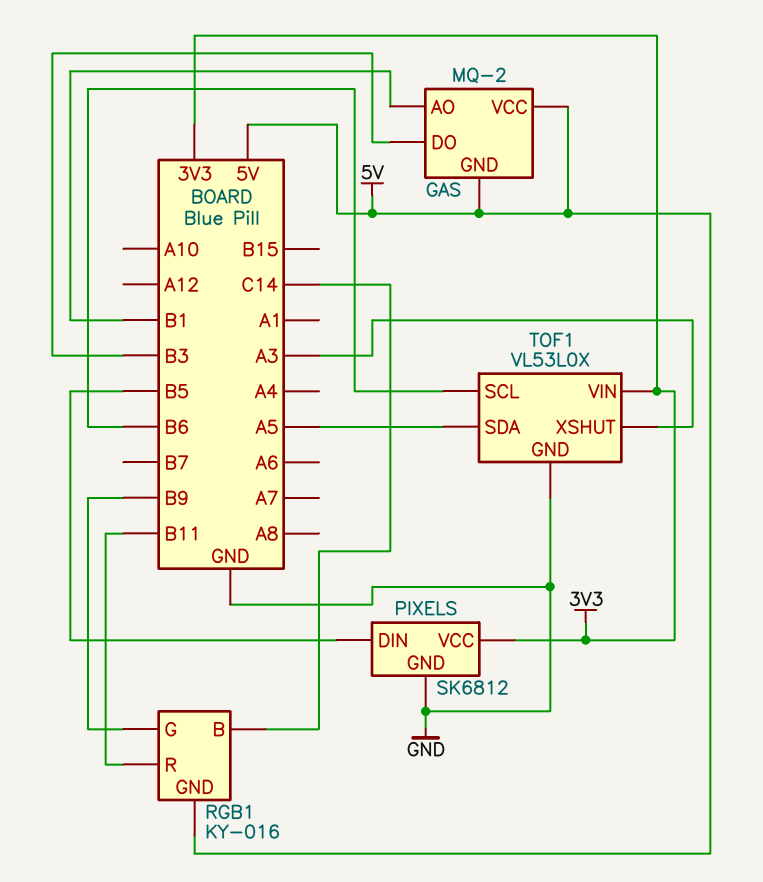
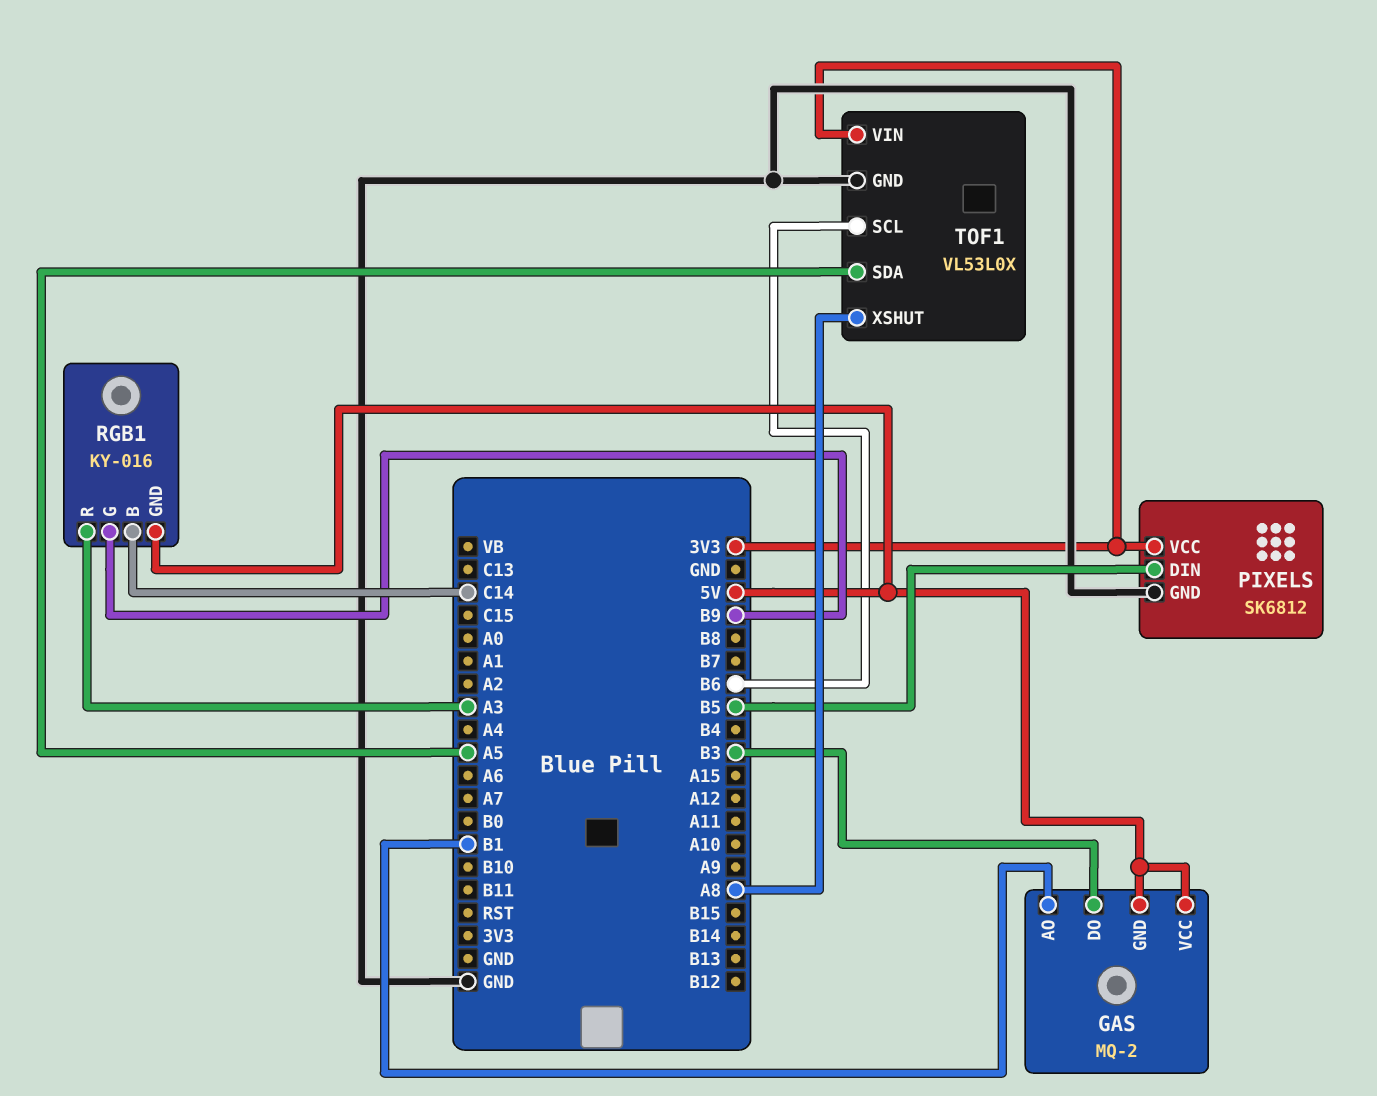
RGB1 pin R: B11 -> A3
TOF1 pin XSHUT: A3 -> A8

